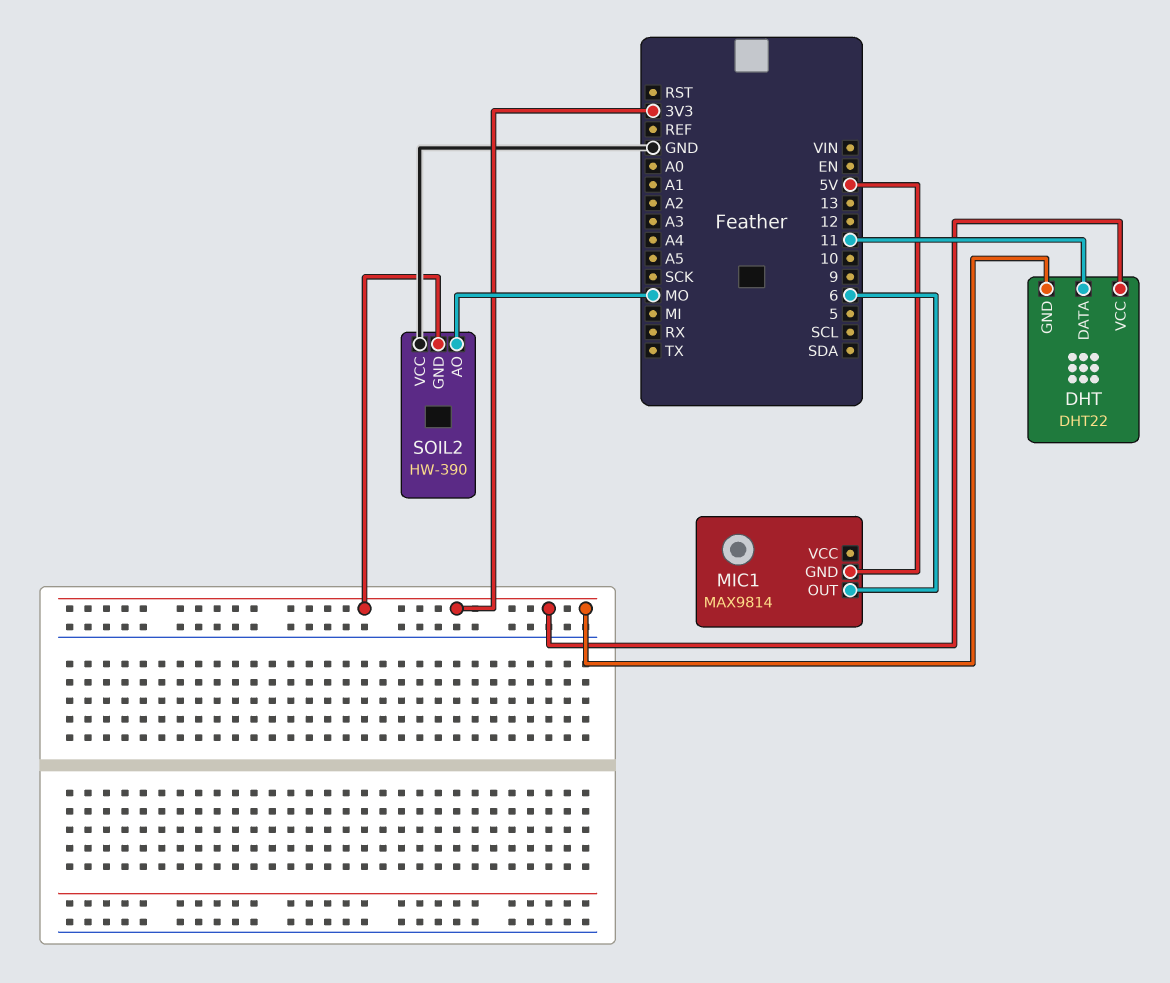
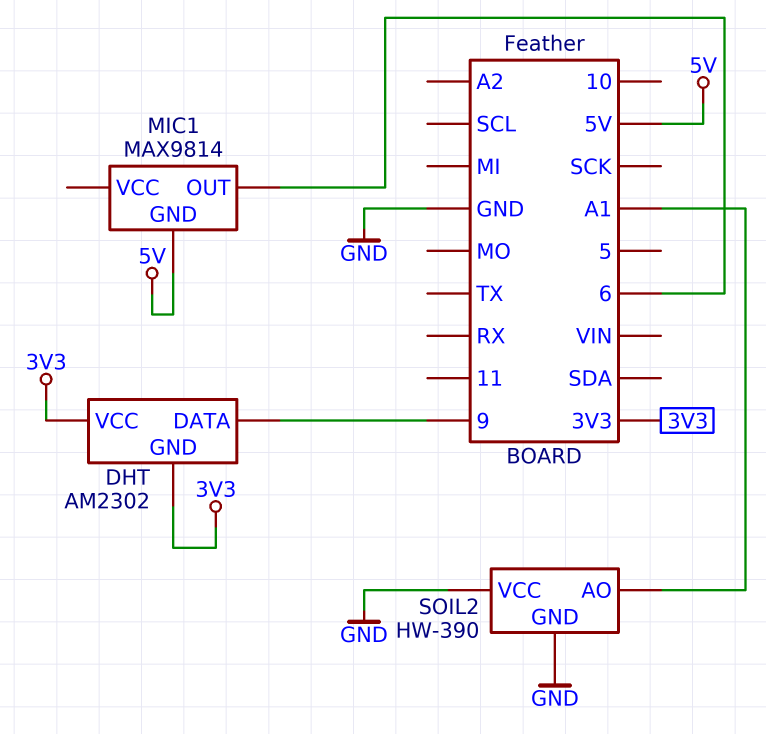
DHT: DHT22 -> AM2302
DHT pin DATA: 11 -> 9
SOIL2 pin AO: MO -> A1
SOIL2 pin GND: 3V3 -> GND

